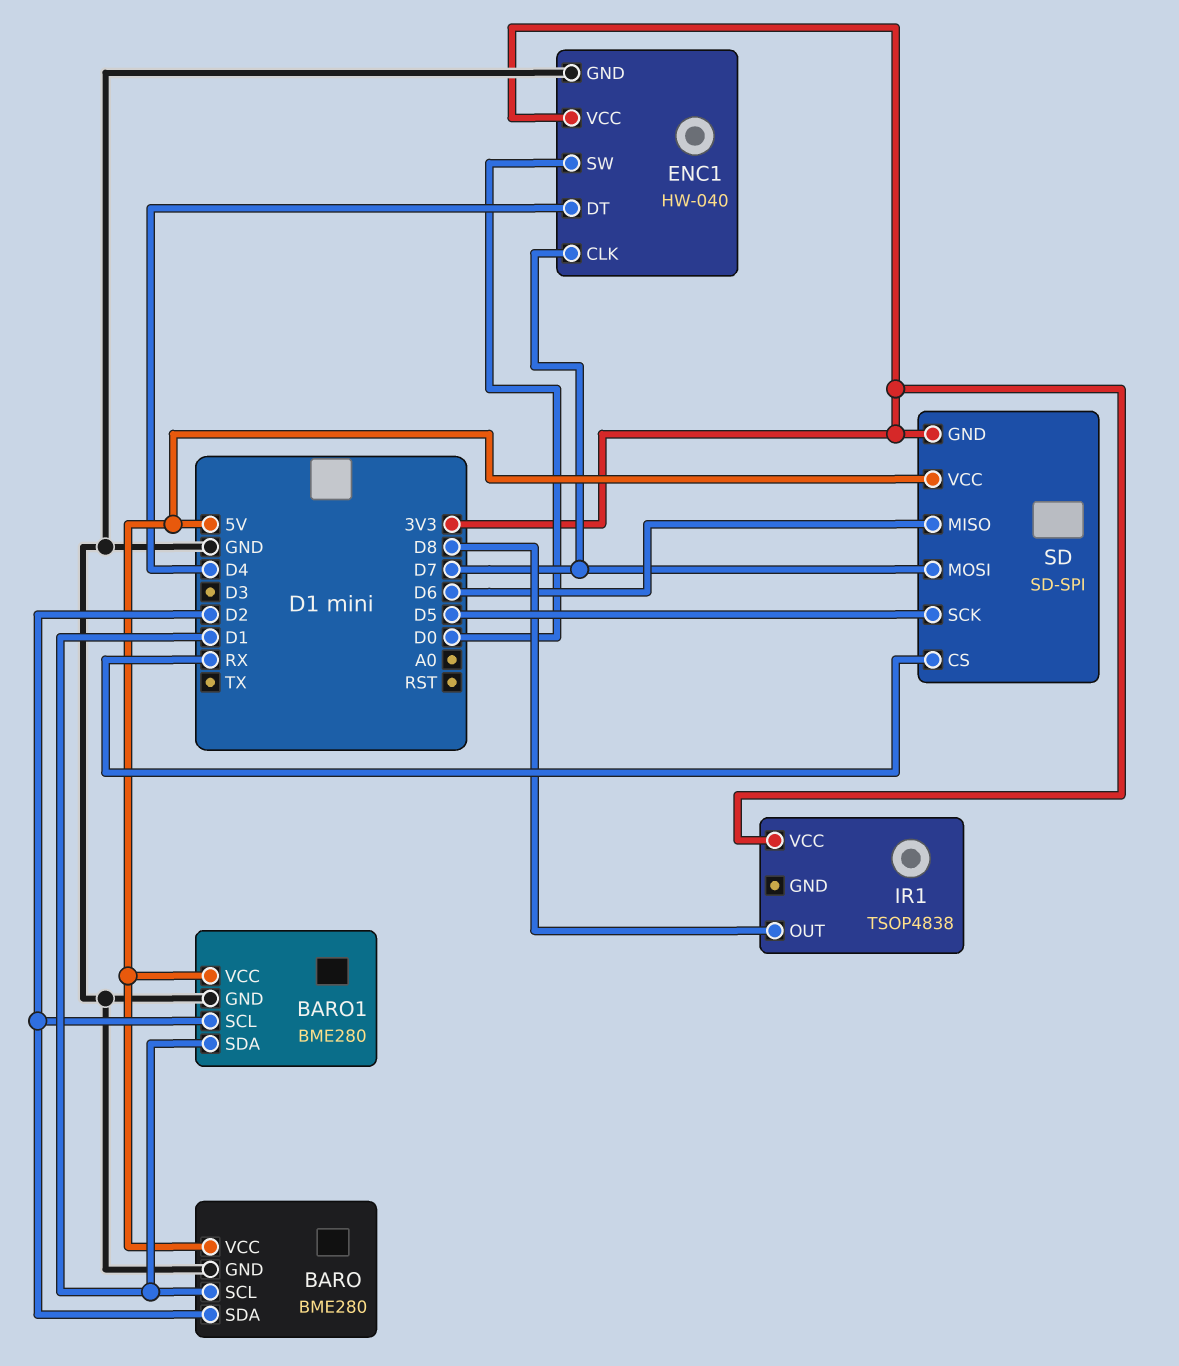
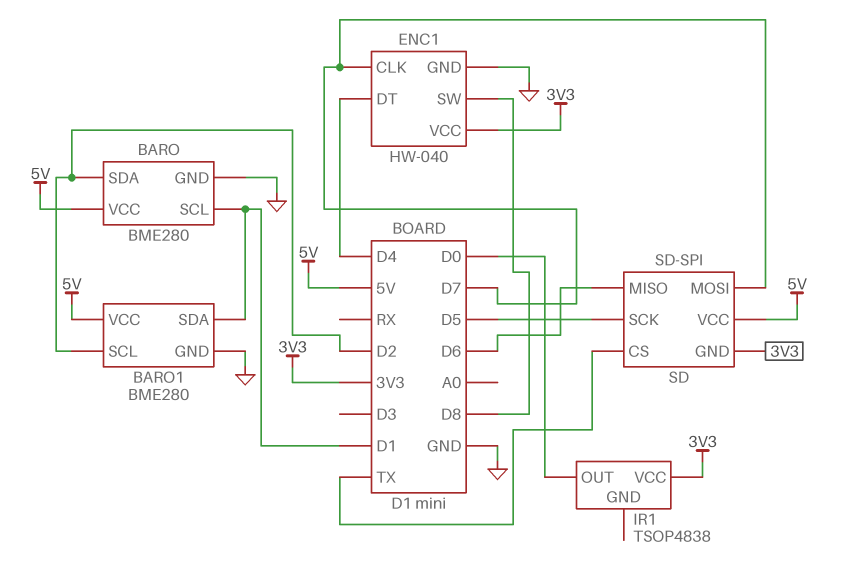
ENC1 pin SW: D0 -> D8
IR1 pin OUT: D8 -> D0
SD pin CS: RX -> TX

